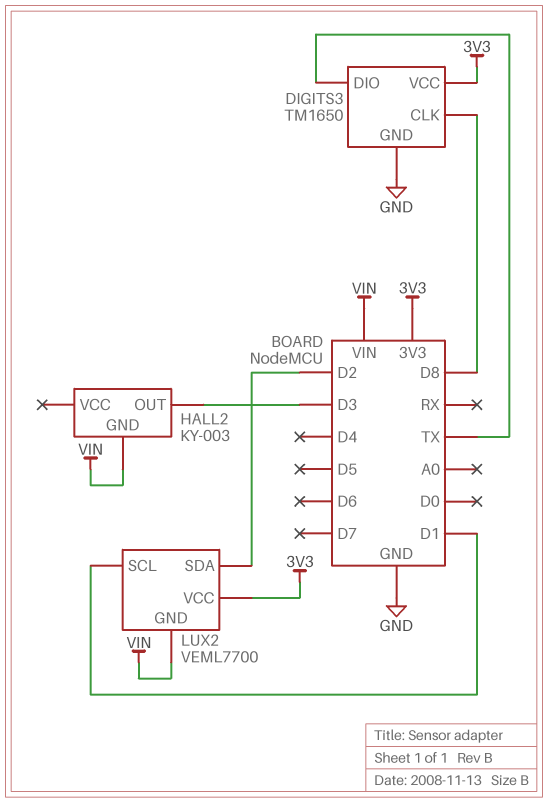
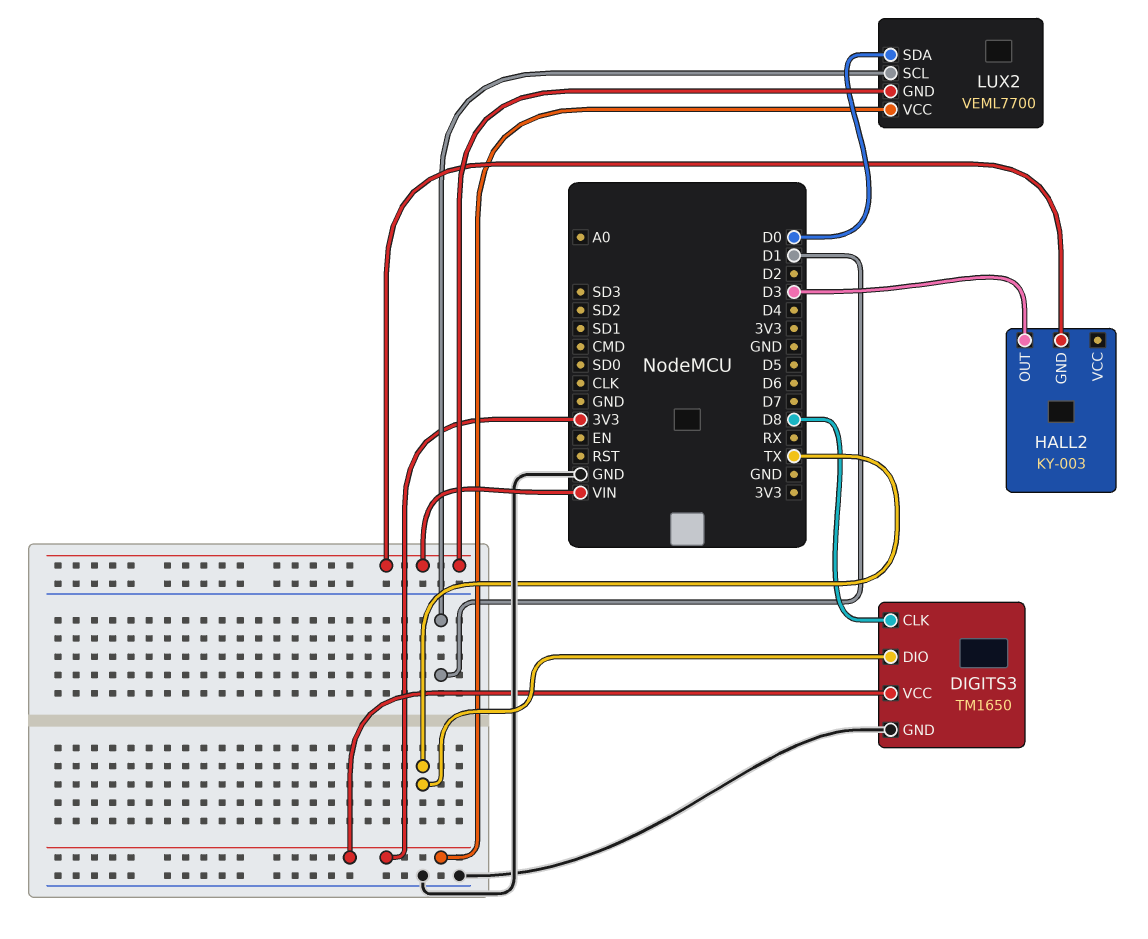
LUX2 pin SDA: D2 -> D0

